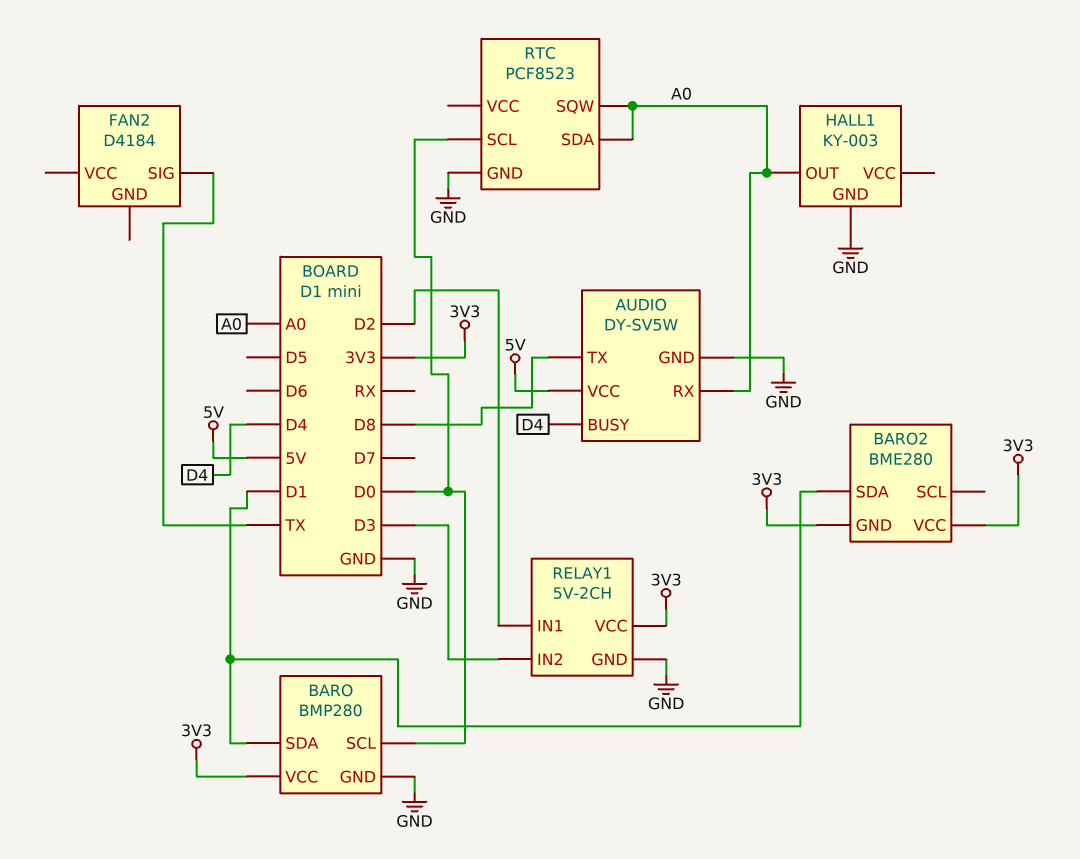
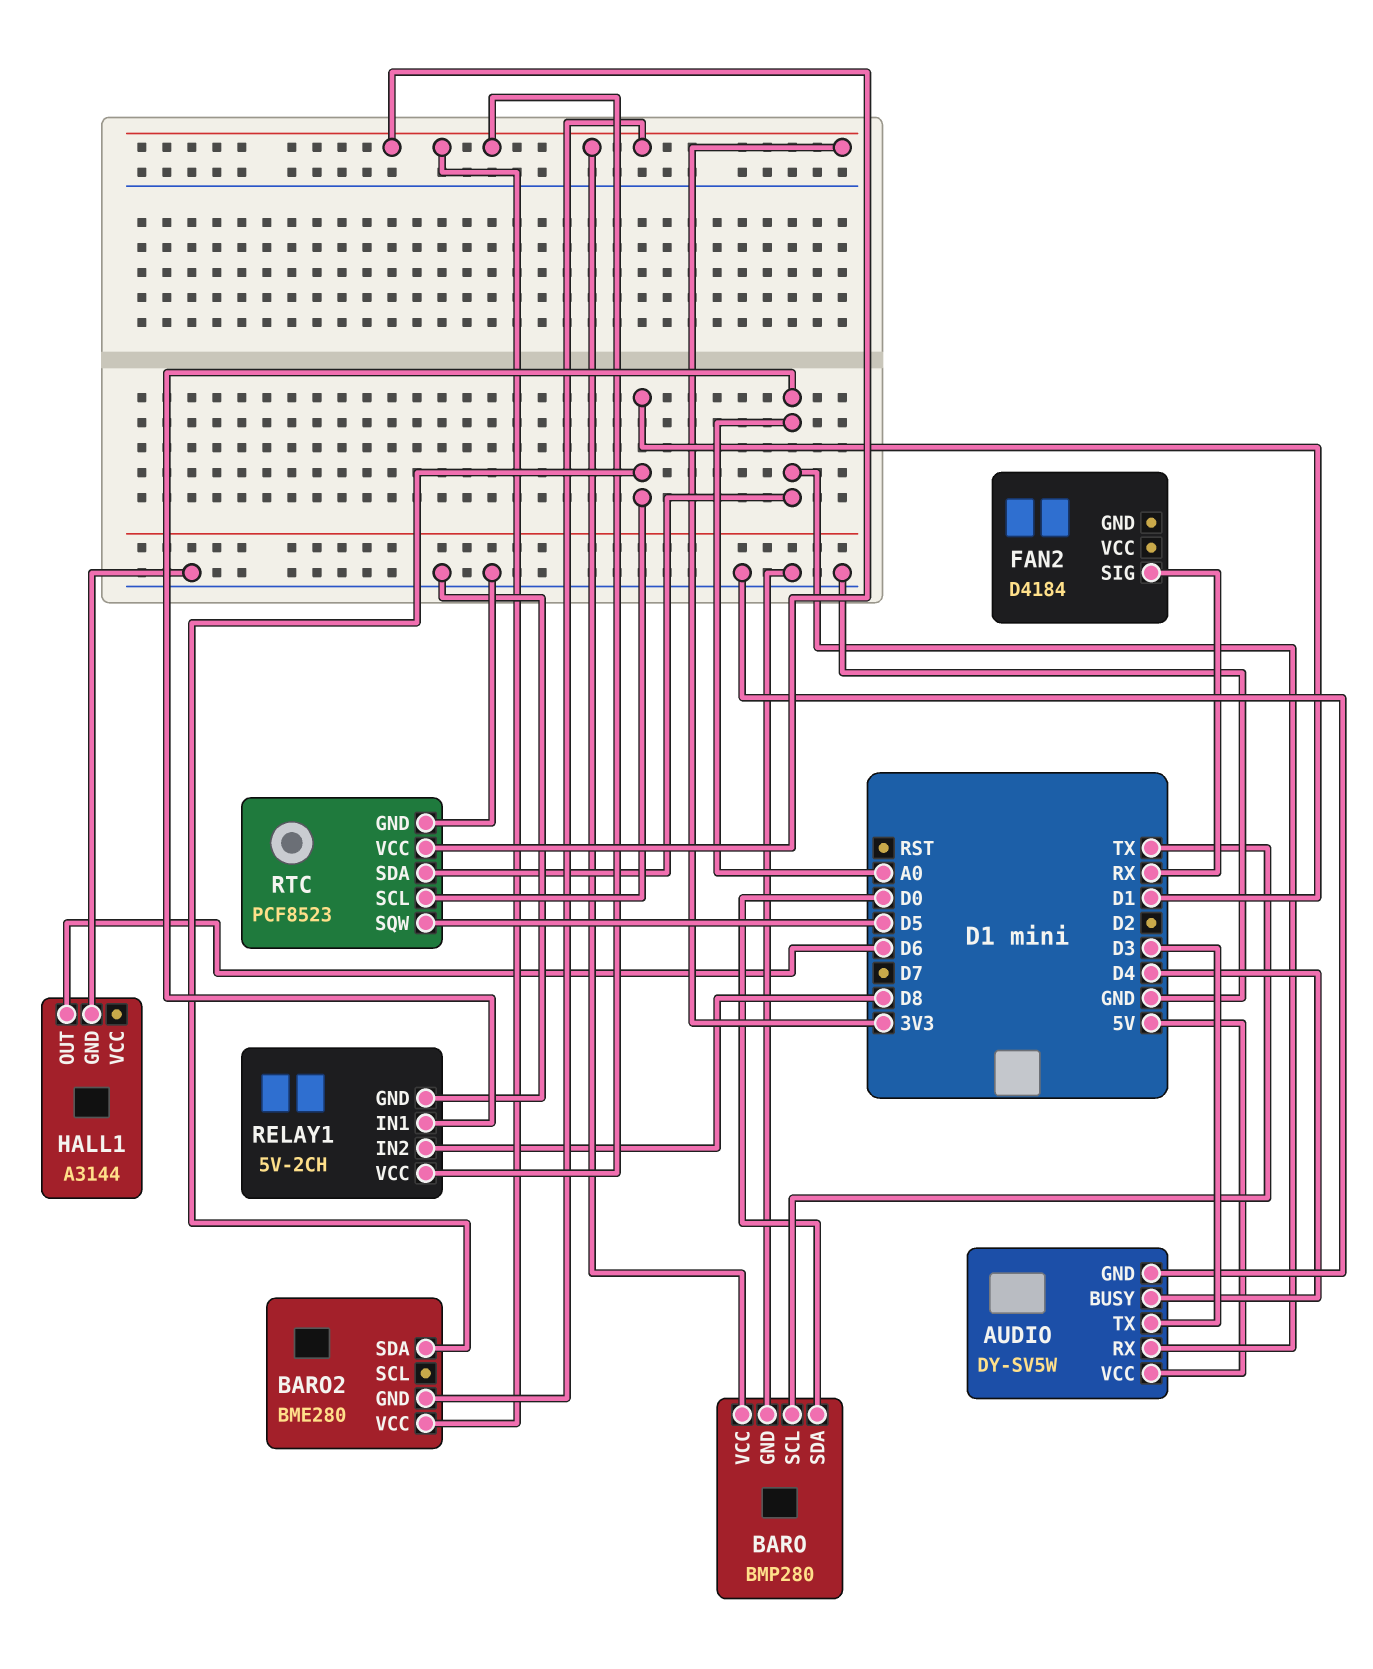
AUDIO pin TX: D8 -> D3
BARO pin SCL: D0 -> TX
BARO pin SDA: D1 -> D0
FAN2 pin SIG: TX -> RX
HALL1: KY-003 -> A3144
HALL1 pin OUT: A0 -> D6
RELAY1 pin IN1: D2 -> A0
RELAY1 pin IN2: D3 -> D8
RTC pin SCL: D0 -> D1
RTC pin SQW: A0 -> D5
RTC pin VCC: none -> 3V3

